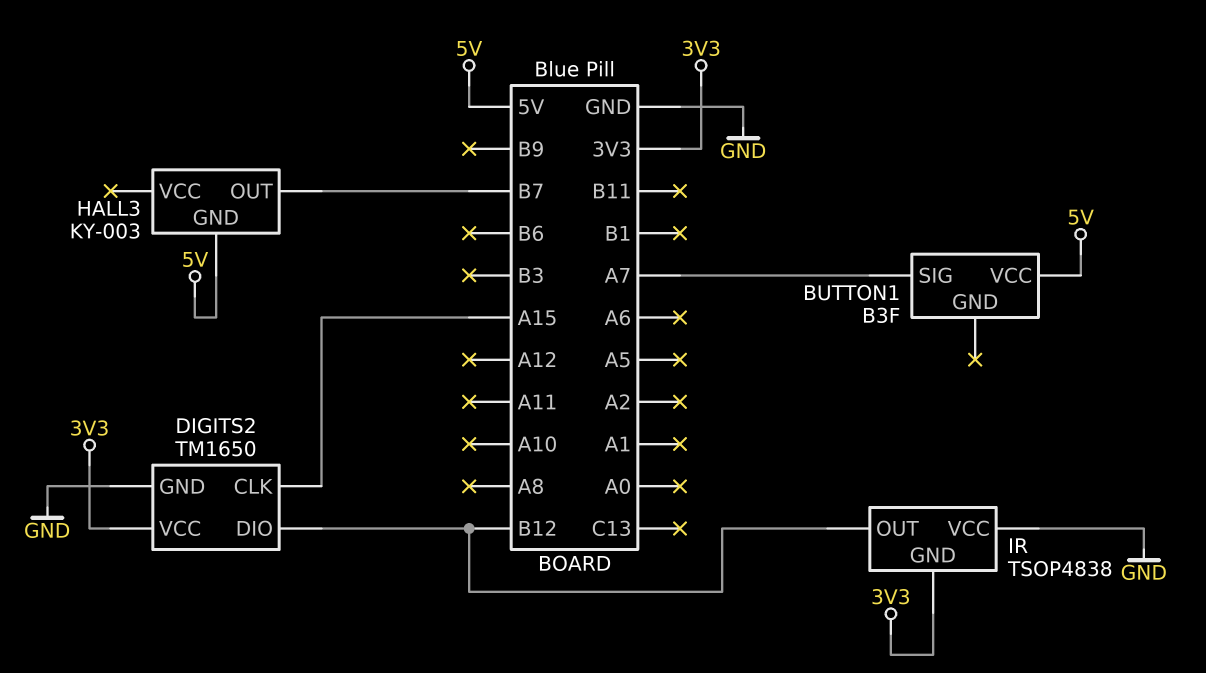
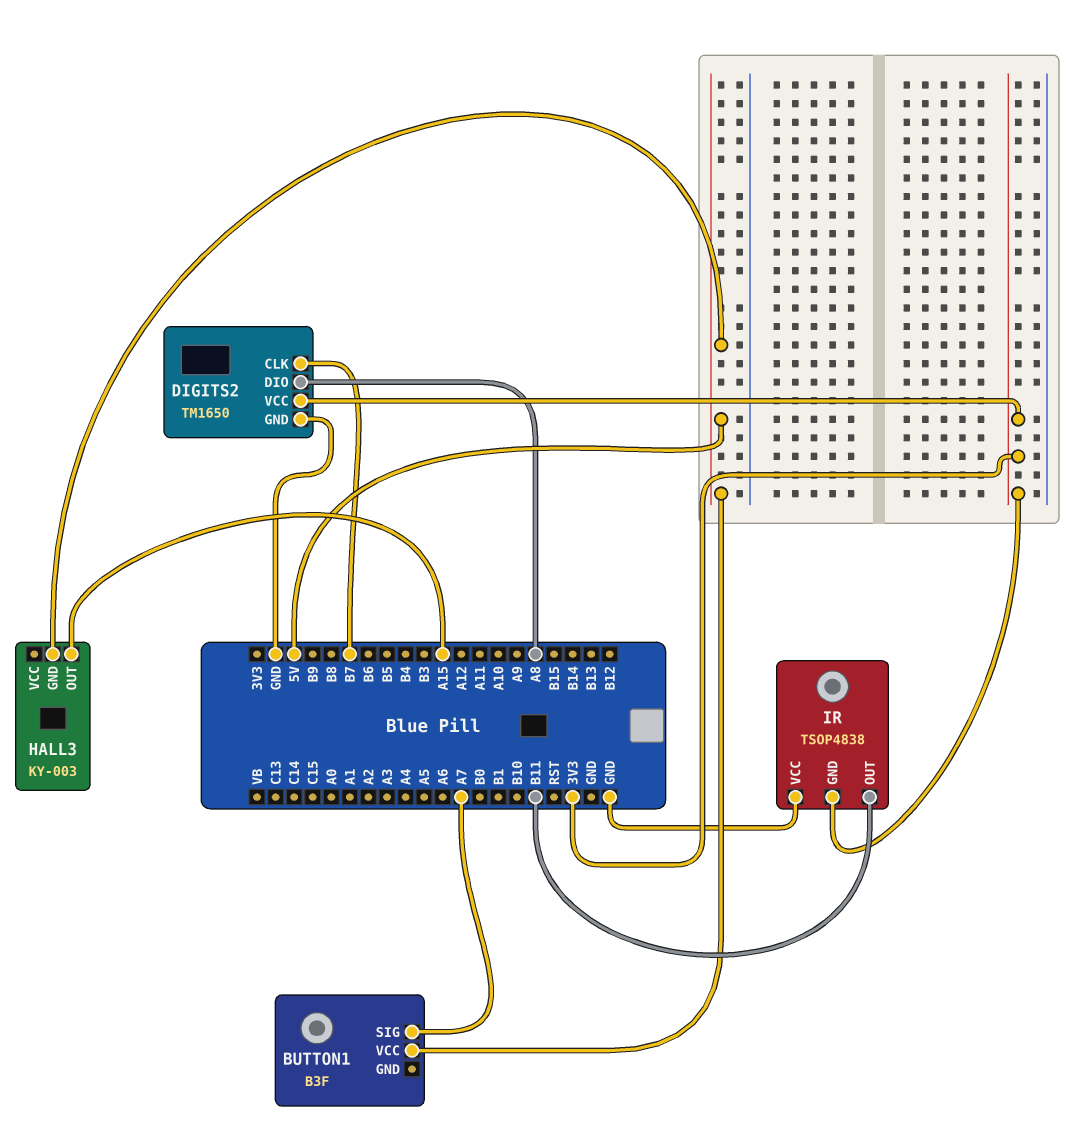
DIGITS2 pin CLK: A15 -> B7
DIGITS2 pin DIO: B12 -> A8
HALL3 pin OUT: B7 -> A15
IR pin OUT: B12 -> B11

